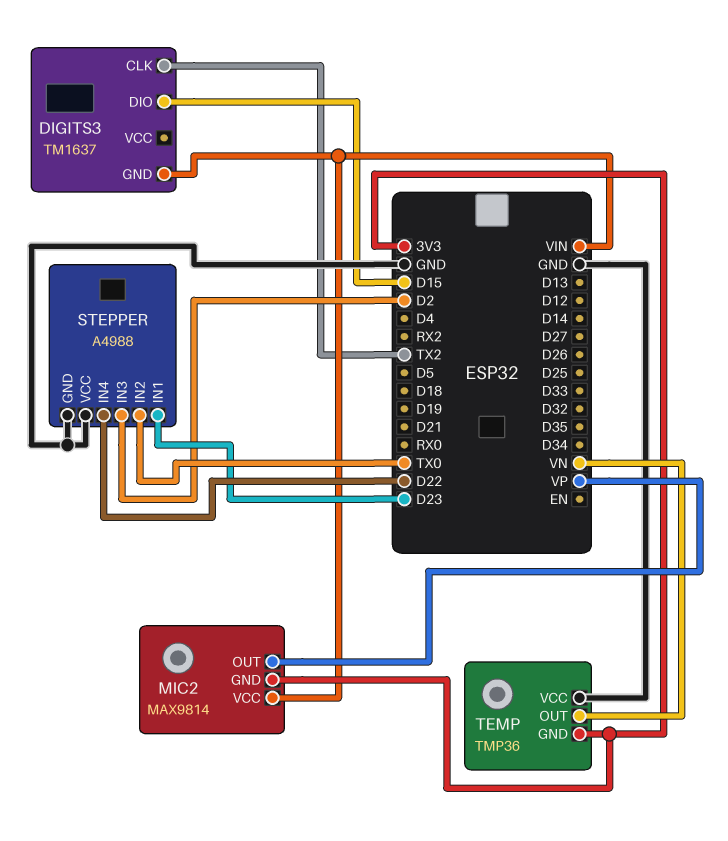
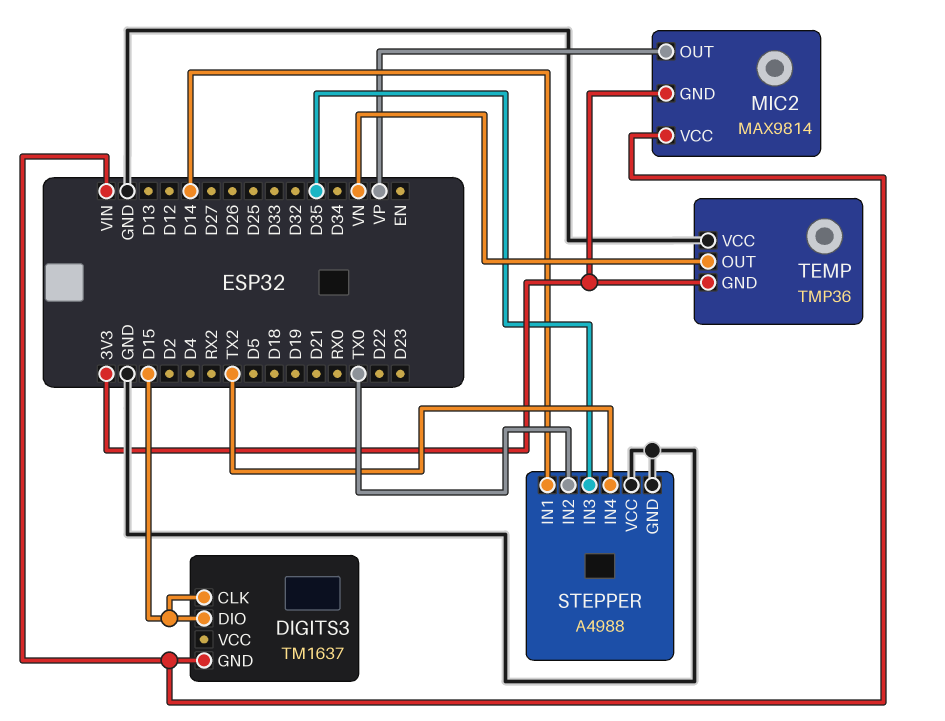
DIGITS3 pin CLK: TX2 -> D15
STEPPER pin IN1: D23 -> D14
STEPPER pin IN3: D2 -> D35
STEPPER pin IN4: D22 -> TX2

